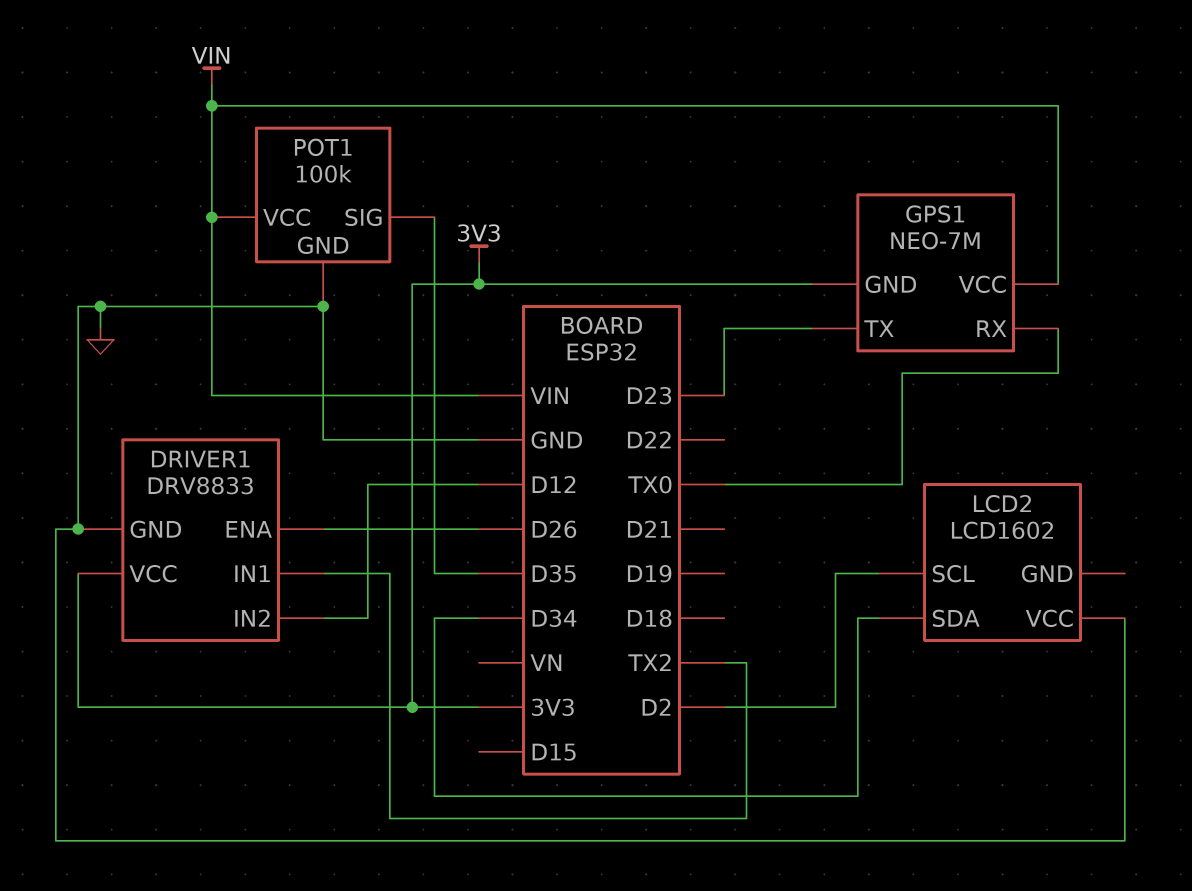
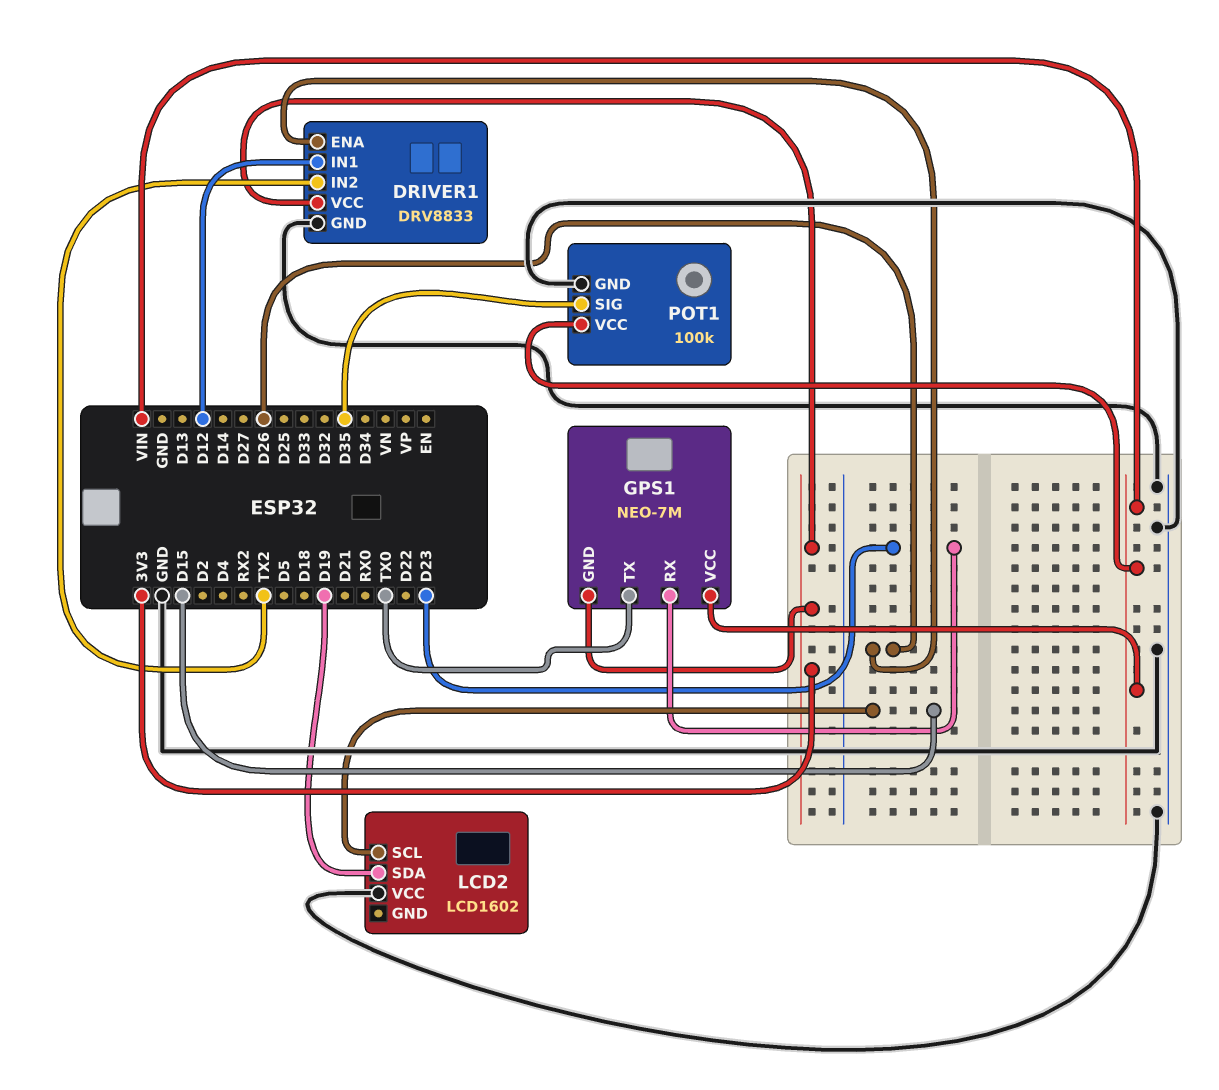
DRIVER1 pin IN1: TX2 -> D12
DRIVER1 pin IN2: D12 -> TX2
GPS1 pin RX: TX0 -> D23
GPS1 pin TX: D23 -> TX0
LCD2 pin SCL: D2 -> D15
LCD2 pin SDA: D34 -> D19

